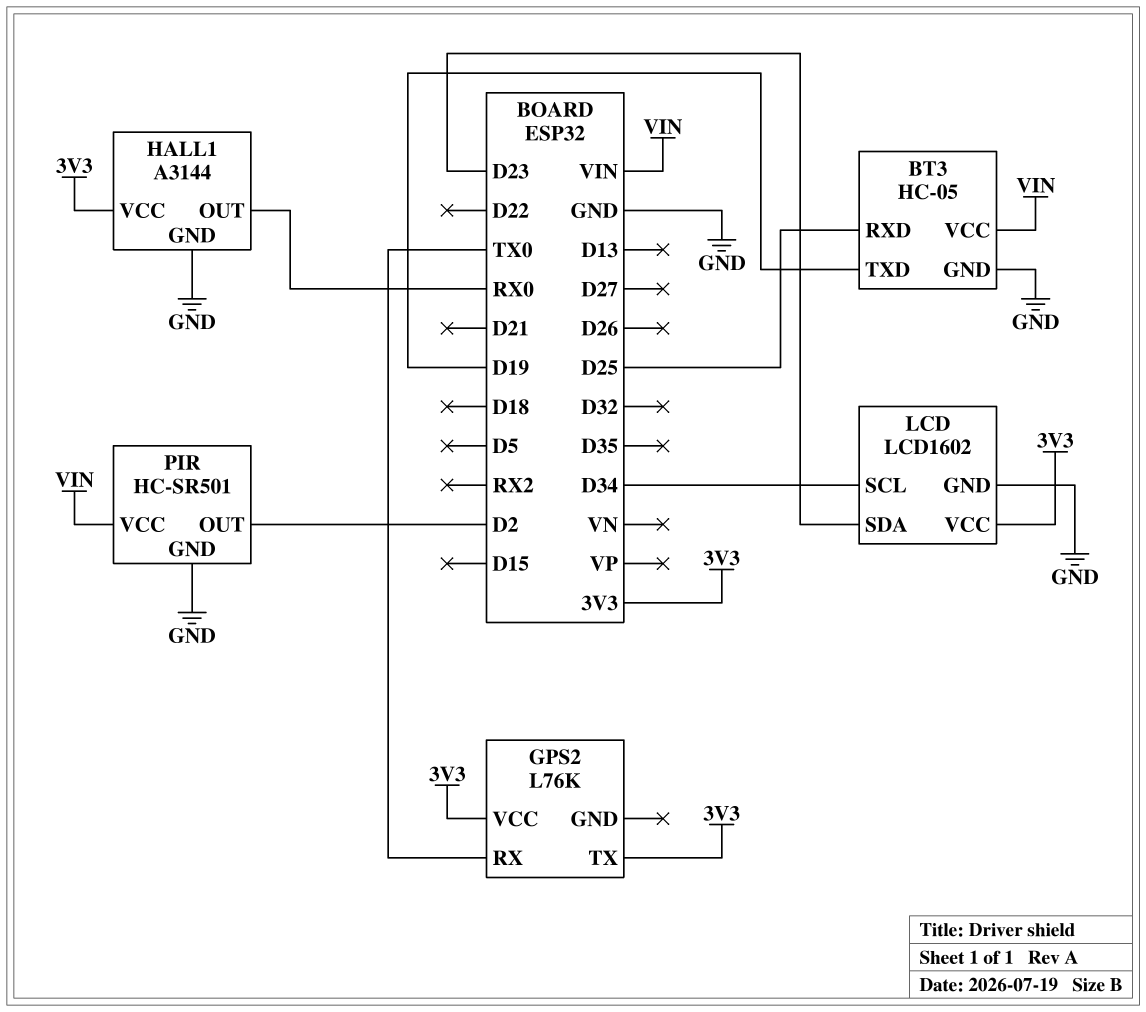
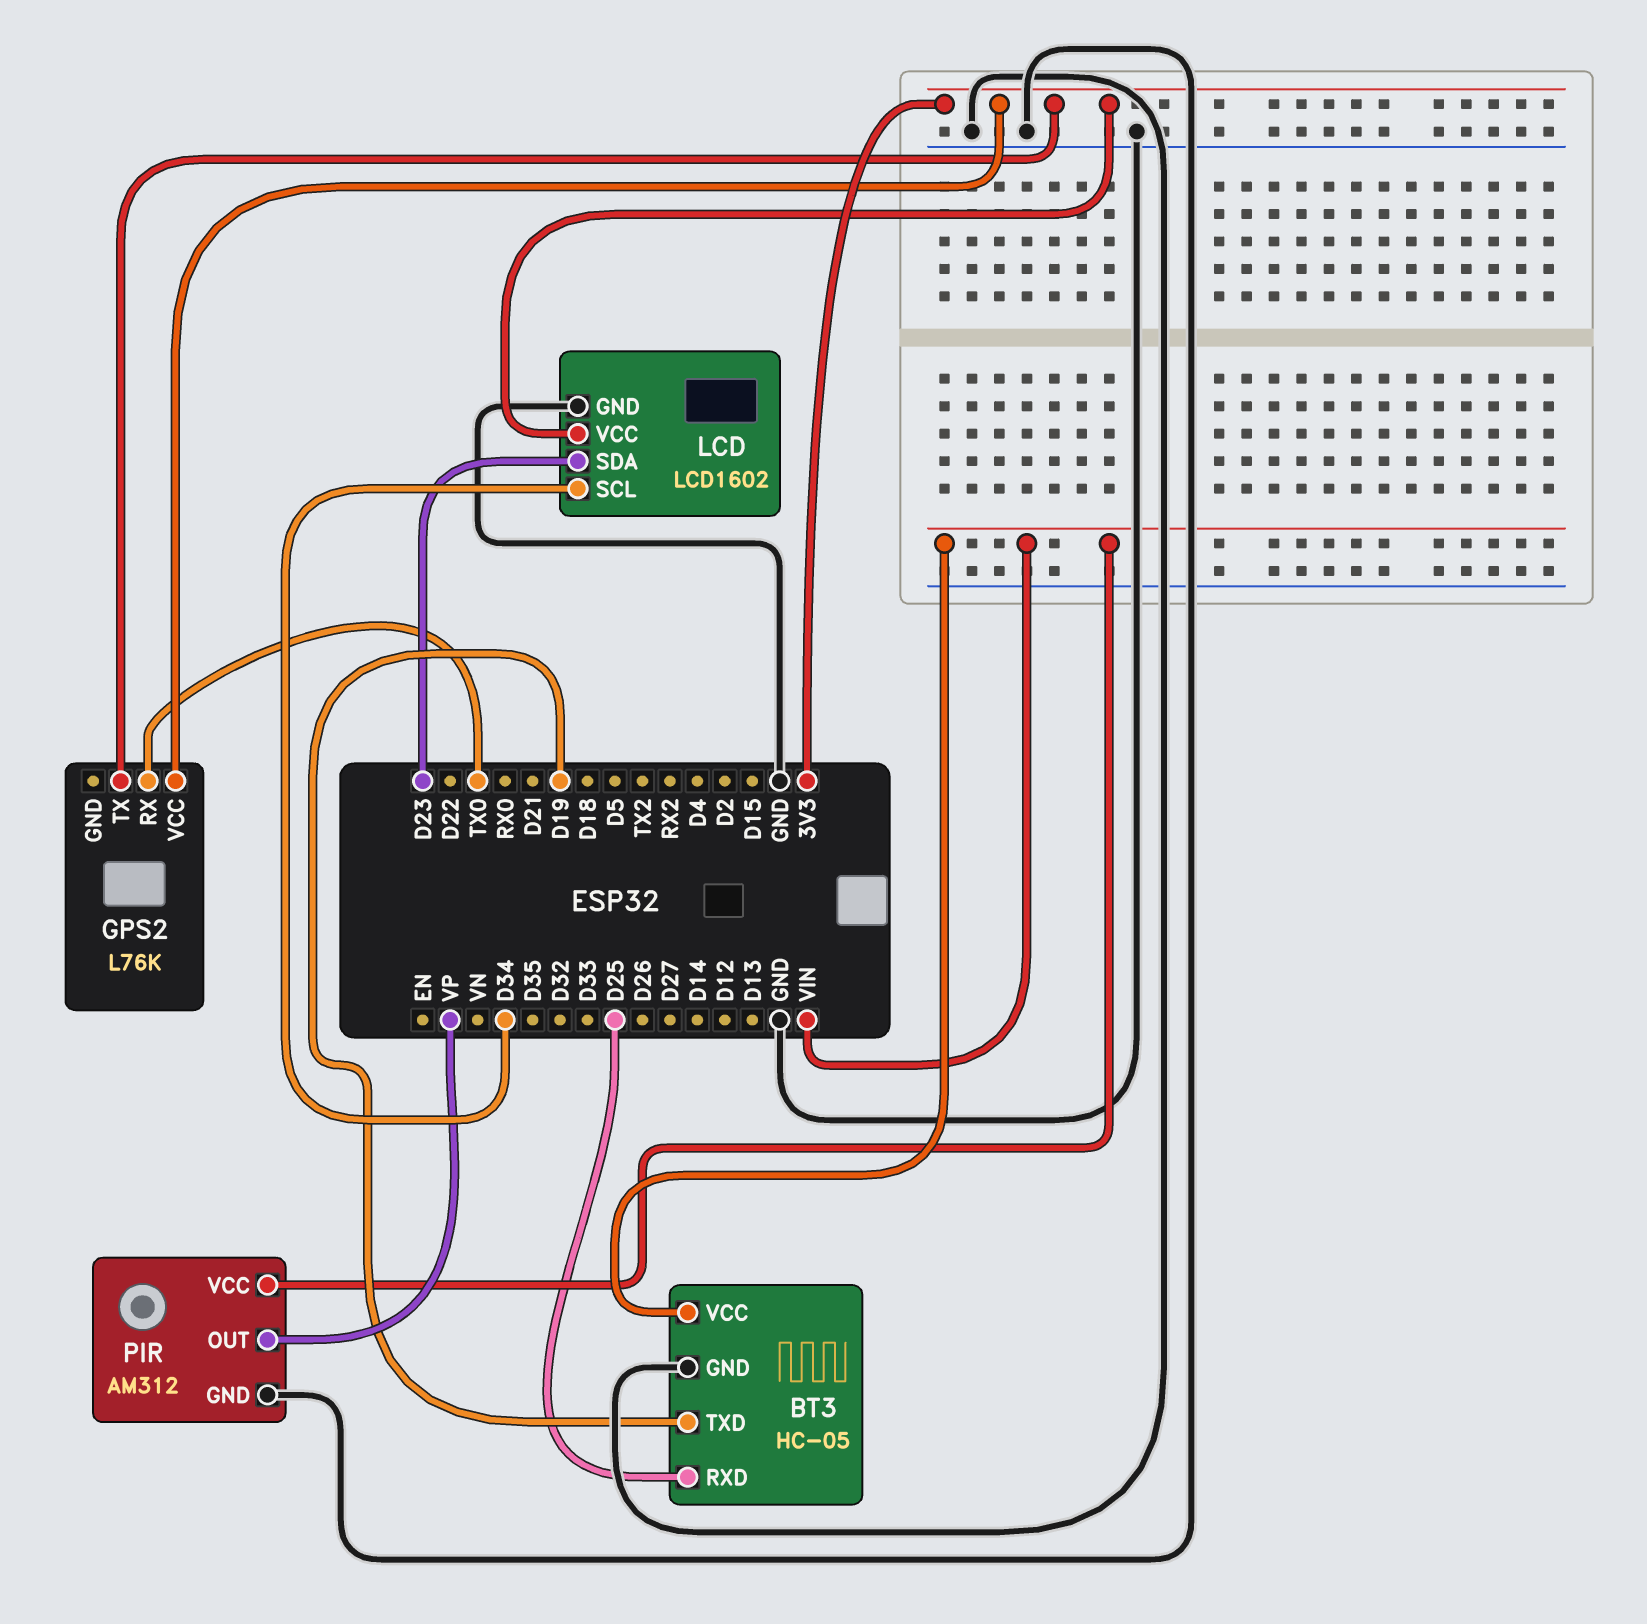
HALL1: A3144 -> none
HALL1 pin GND: GND -> none
HALL1 pin OUT: RX0 -> none
HALL1 pin VCC: 3V3 -> none
PIR: HC-SR501 -> AM312
PIR pin OUT: D2 -> VP

